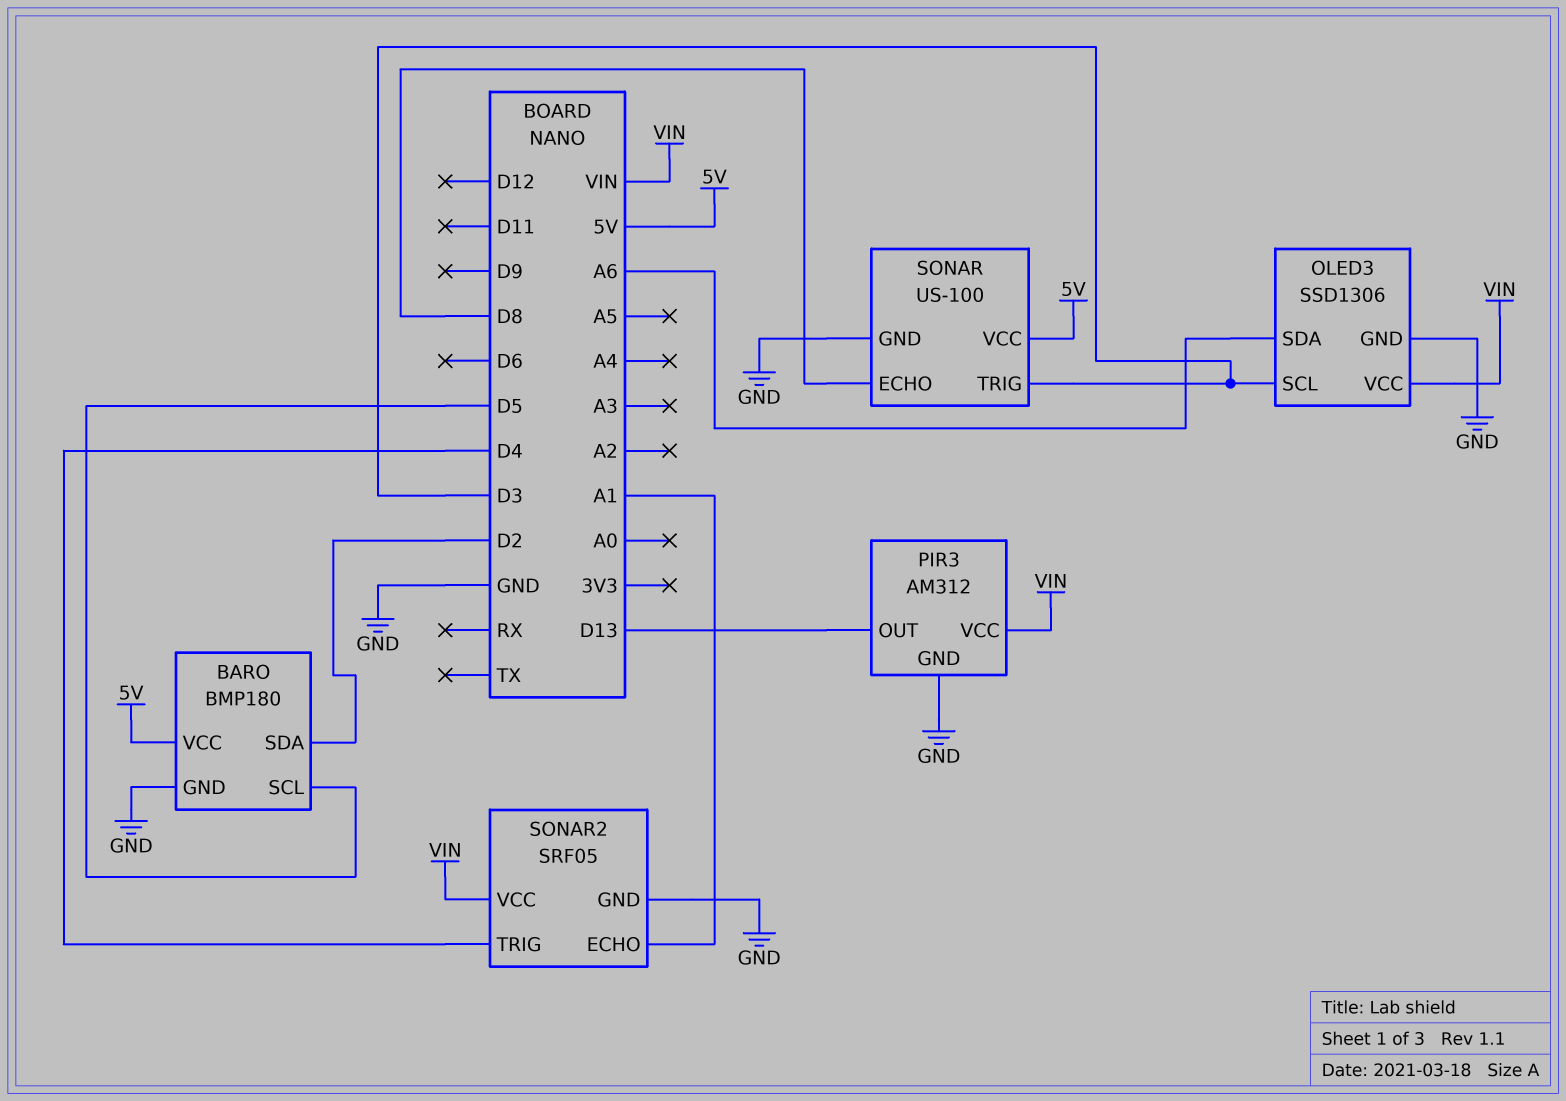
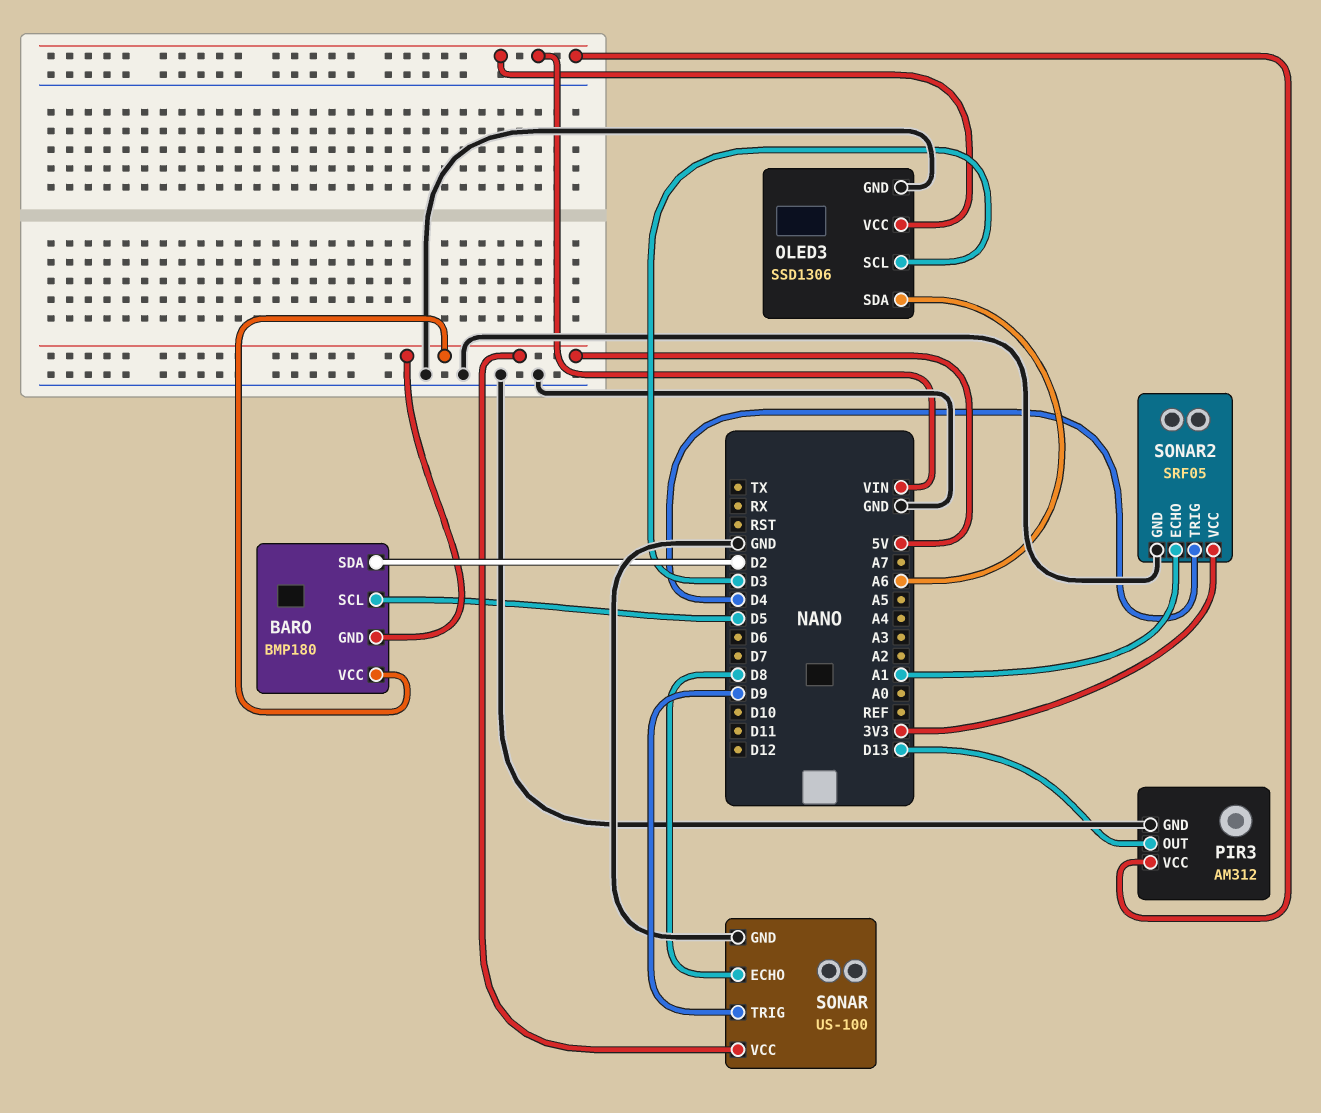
BARO pin GND: GND -> 5V
SONAR pin TRIG: D3 -> D9
SONAR2 pin VCC: VIN -> 3V3

